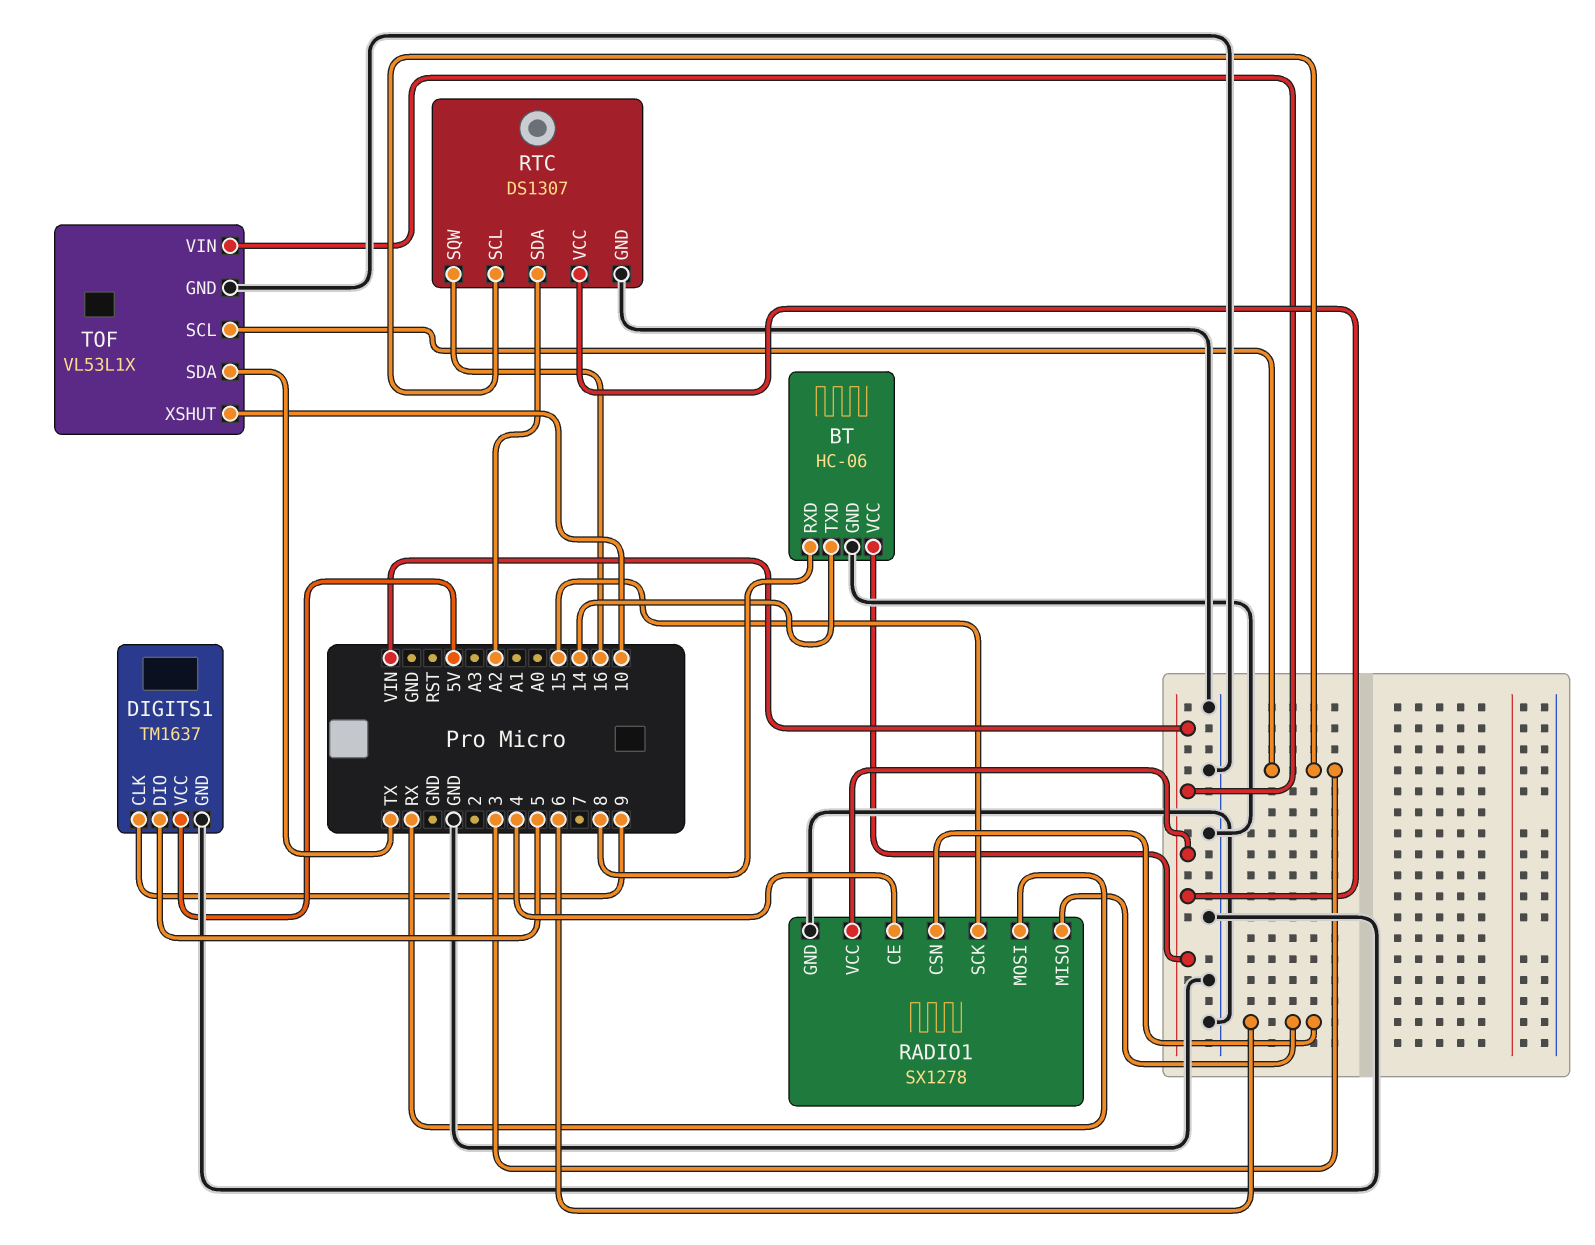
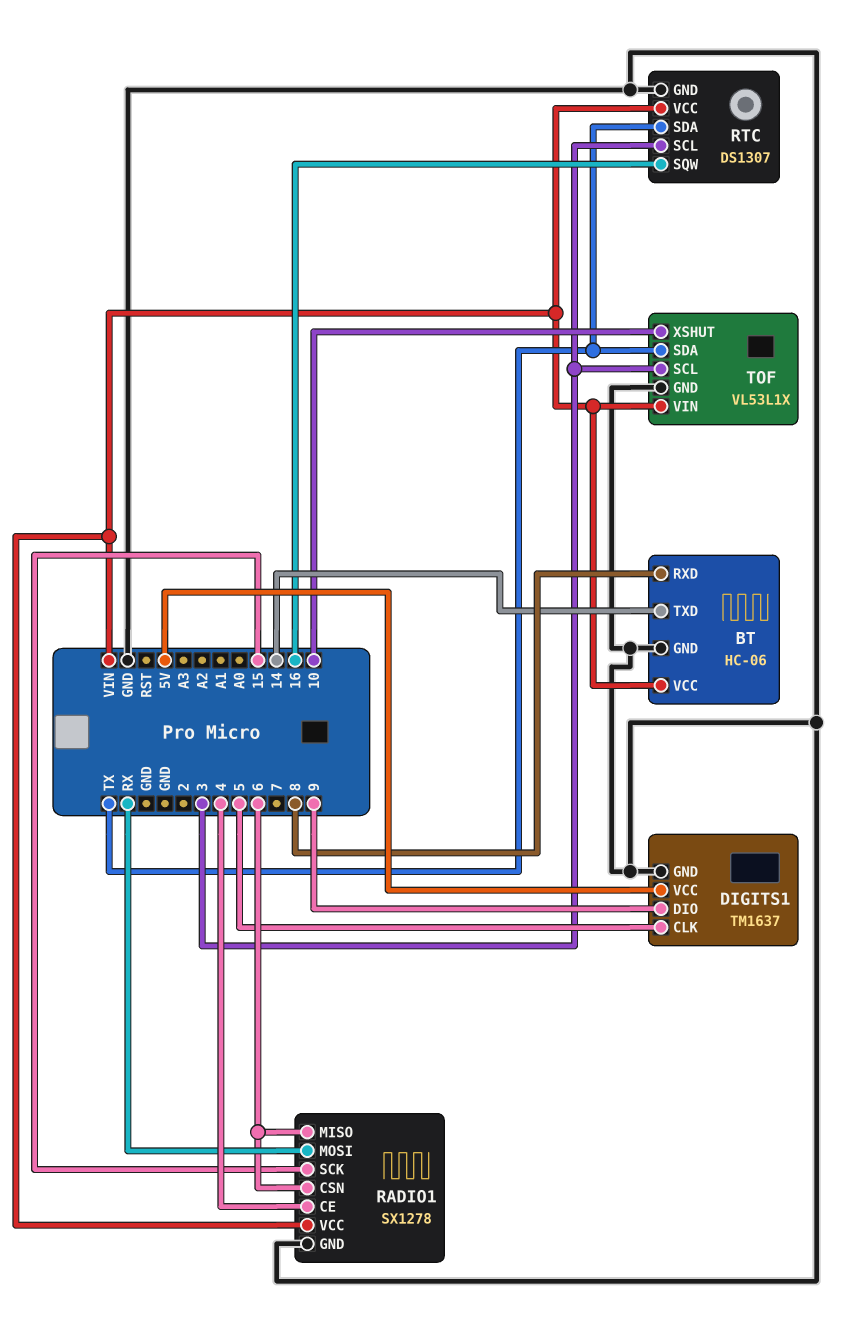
DIGITS1 pin CLK: 9 -> 5
DIGITS1 pin DIO: 5 -> 9
RTC pin SDA: A2 -> TX

